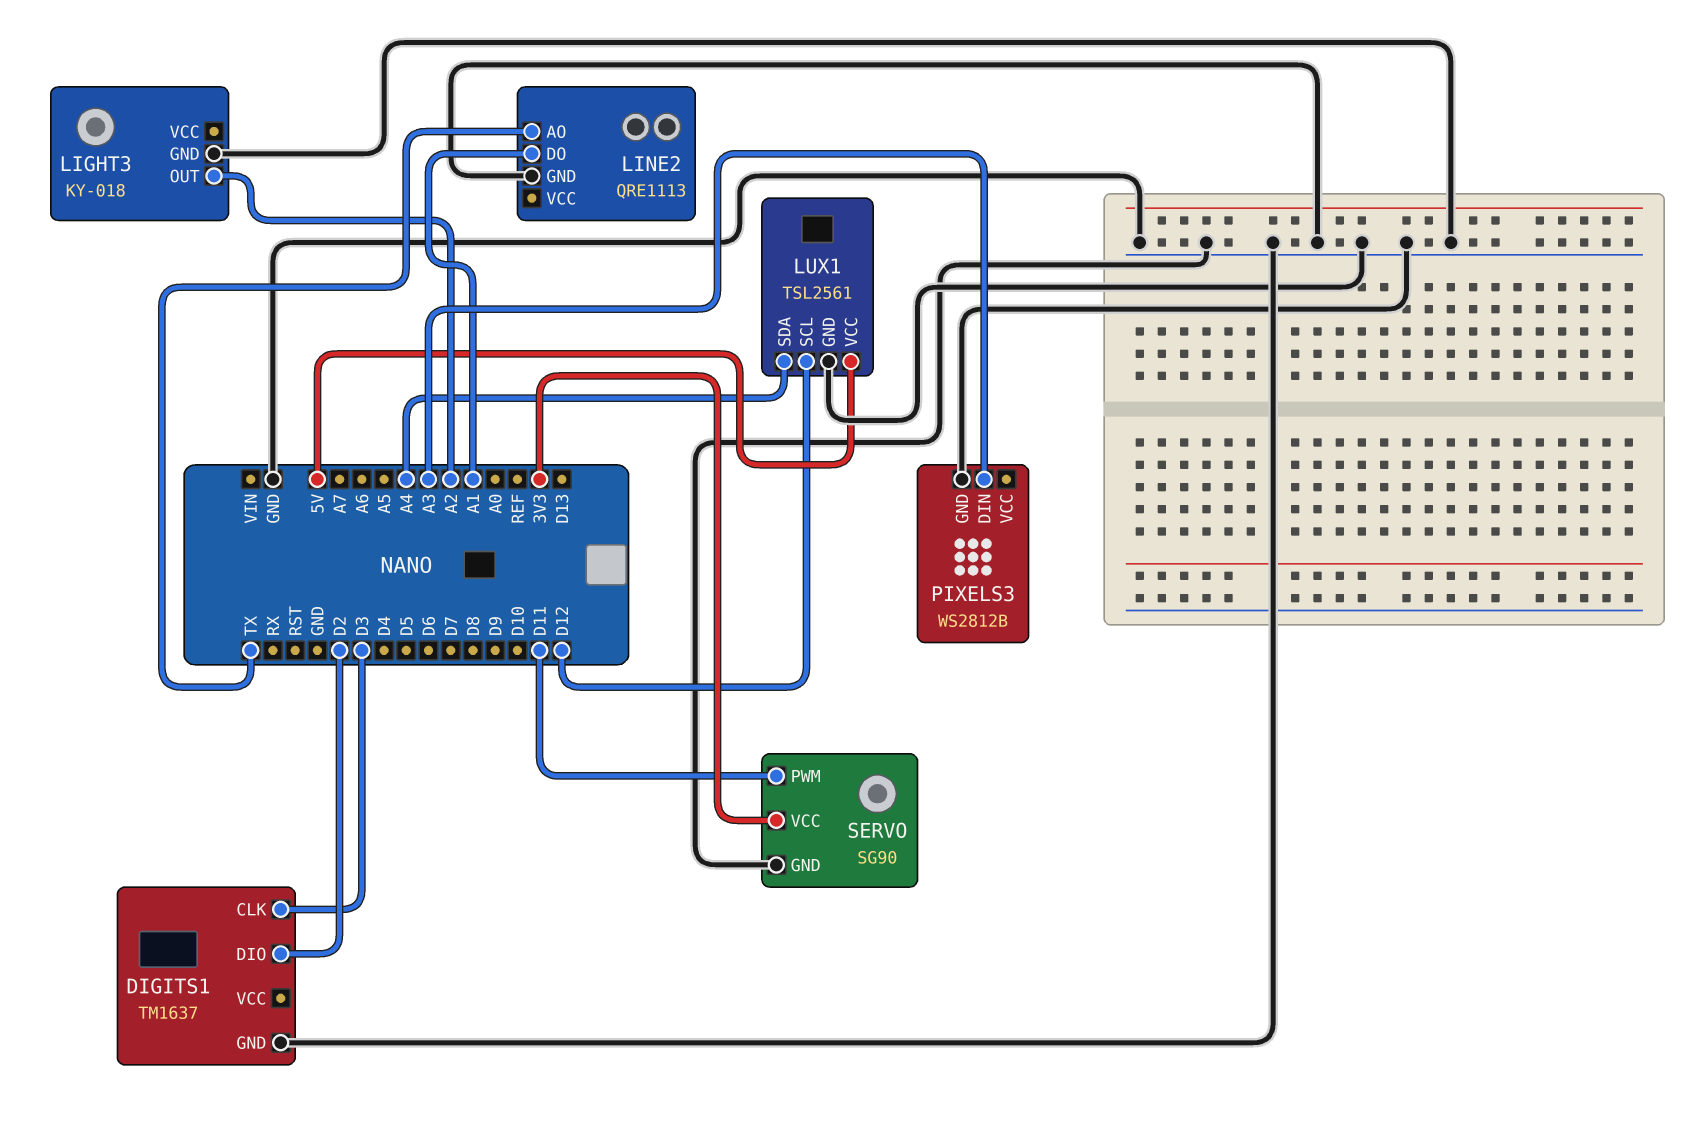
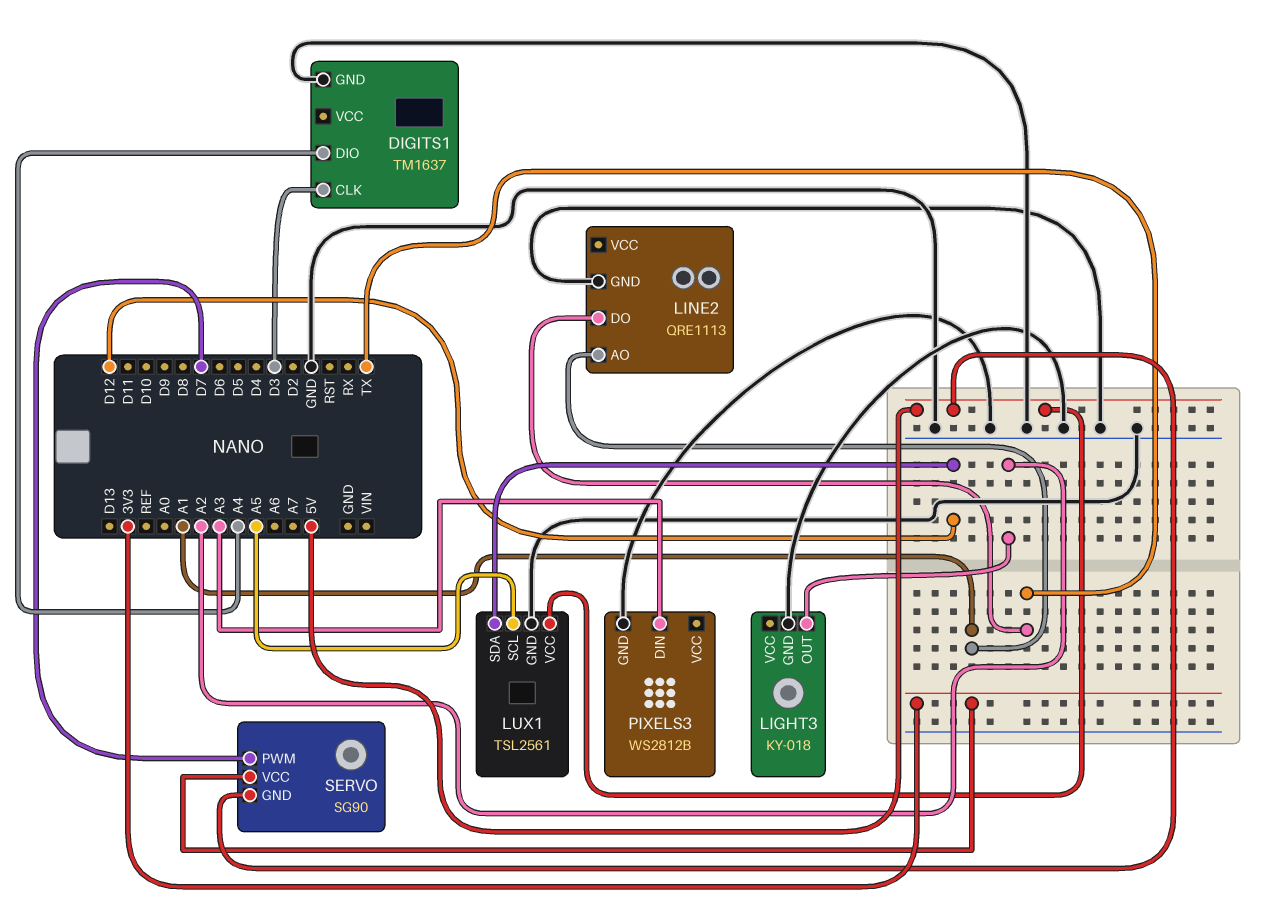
DIGITS1 pin DIO: D2 -> A4
LINE2 pin AO: TX -> A1
LINE2 pin DO: A1 -> TX
LUX1 pin SCL: D12 -> A5
LUX1 pin SDA: A4 -> D12
SERVO pin GND: GND -> 5V
SERVO pin PWM: D11 -> D7

